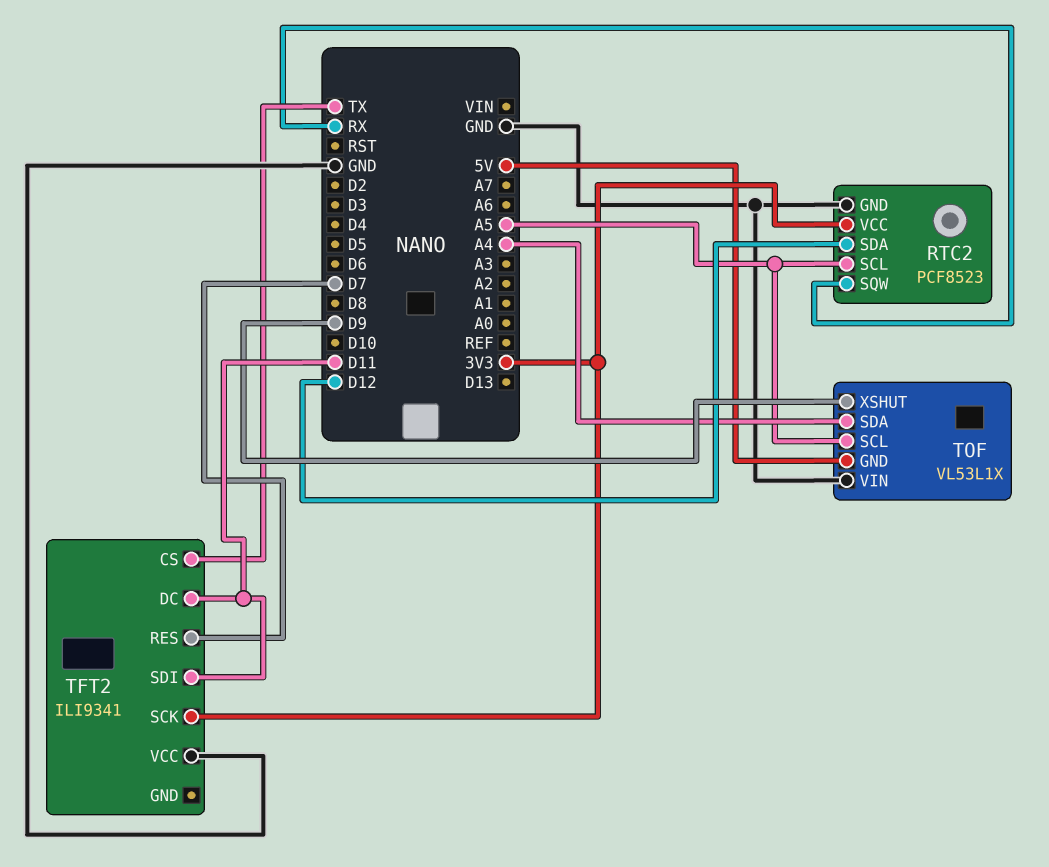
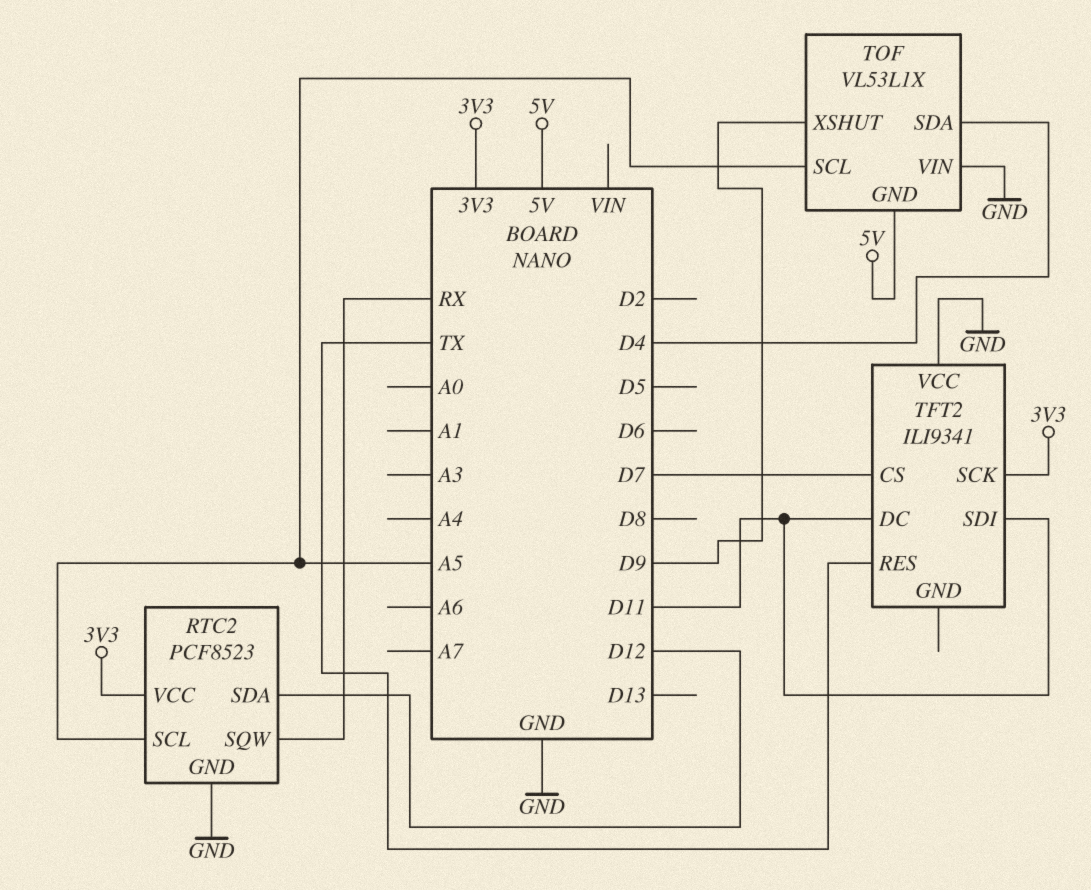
TFT2 pin CS: TX -> D7
TFT2 pin RES: D7 -> TX
TOF pin SDA: A4 -> D4

